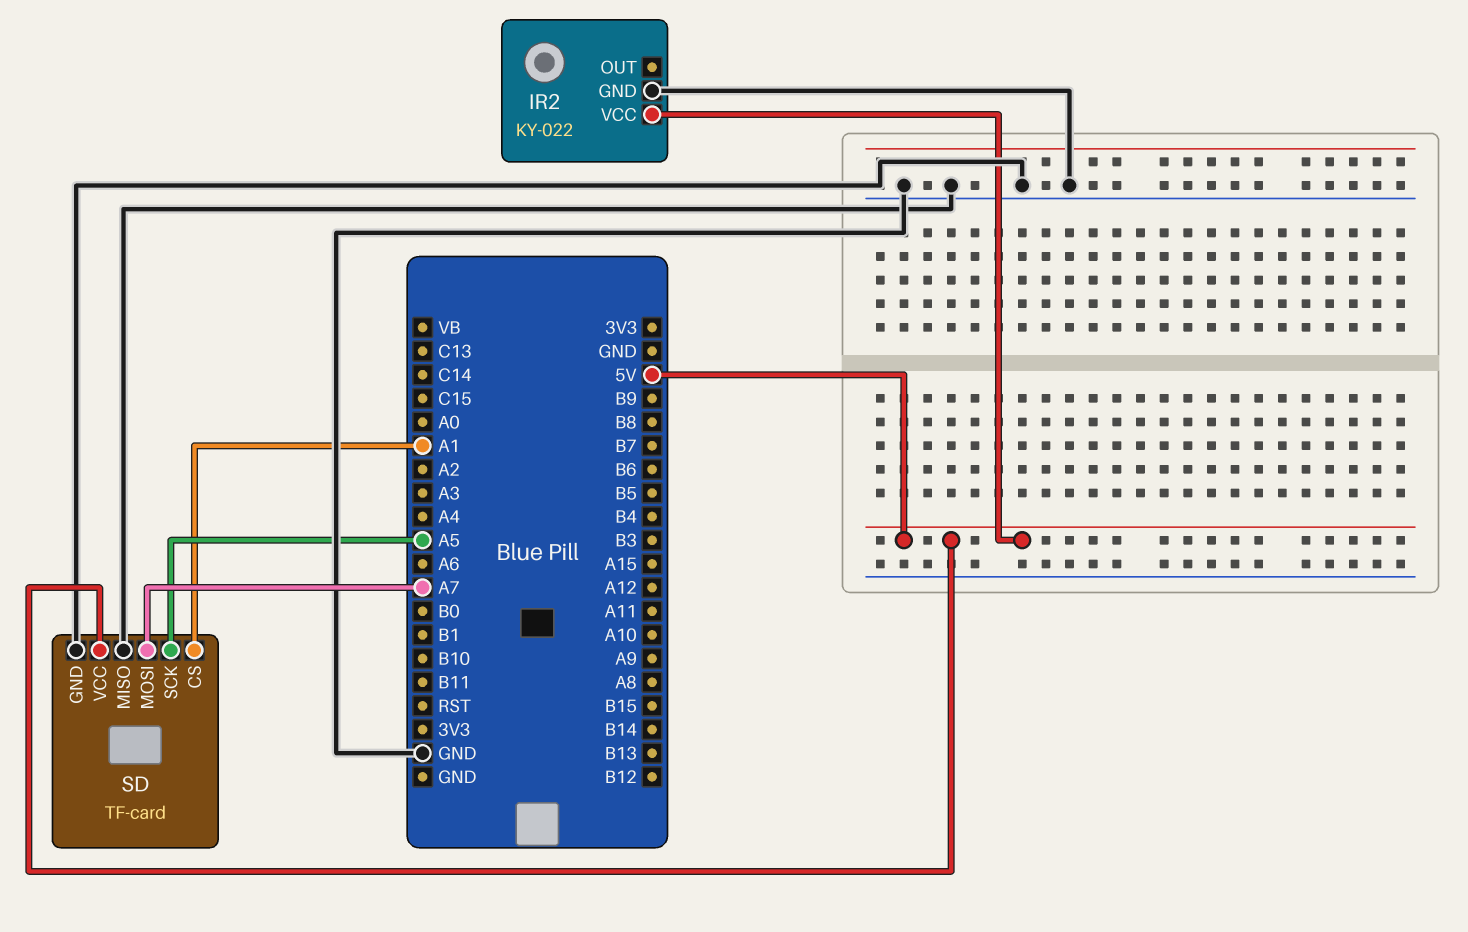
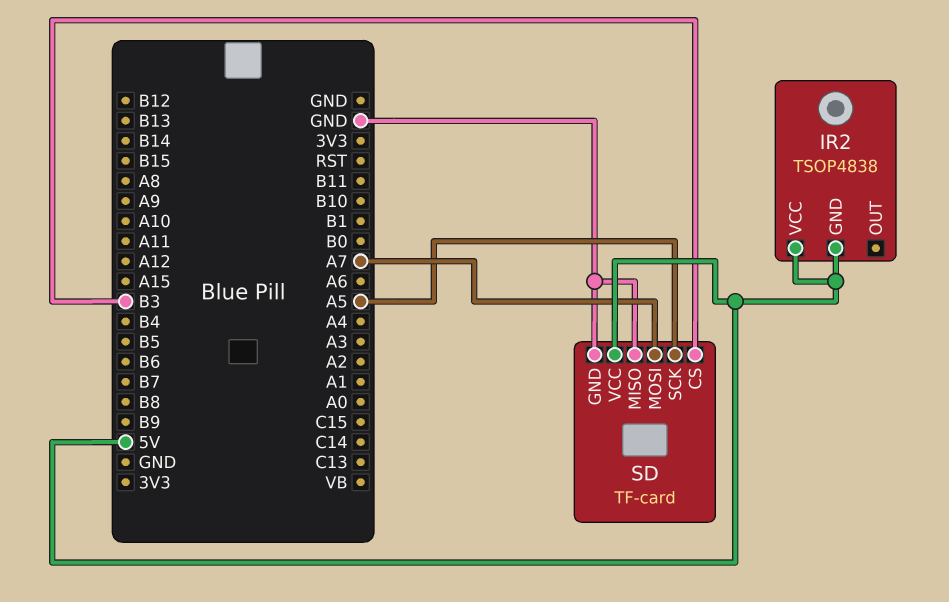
IR2: KY-022 -> TSOP4838
IR2 pin GND: GND -> 5V
SD pin CS: A1 -> B3

